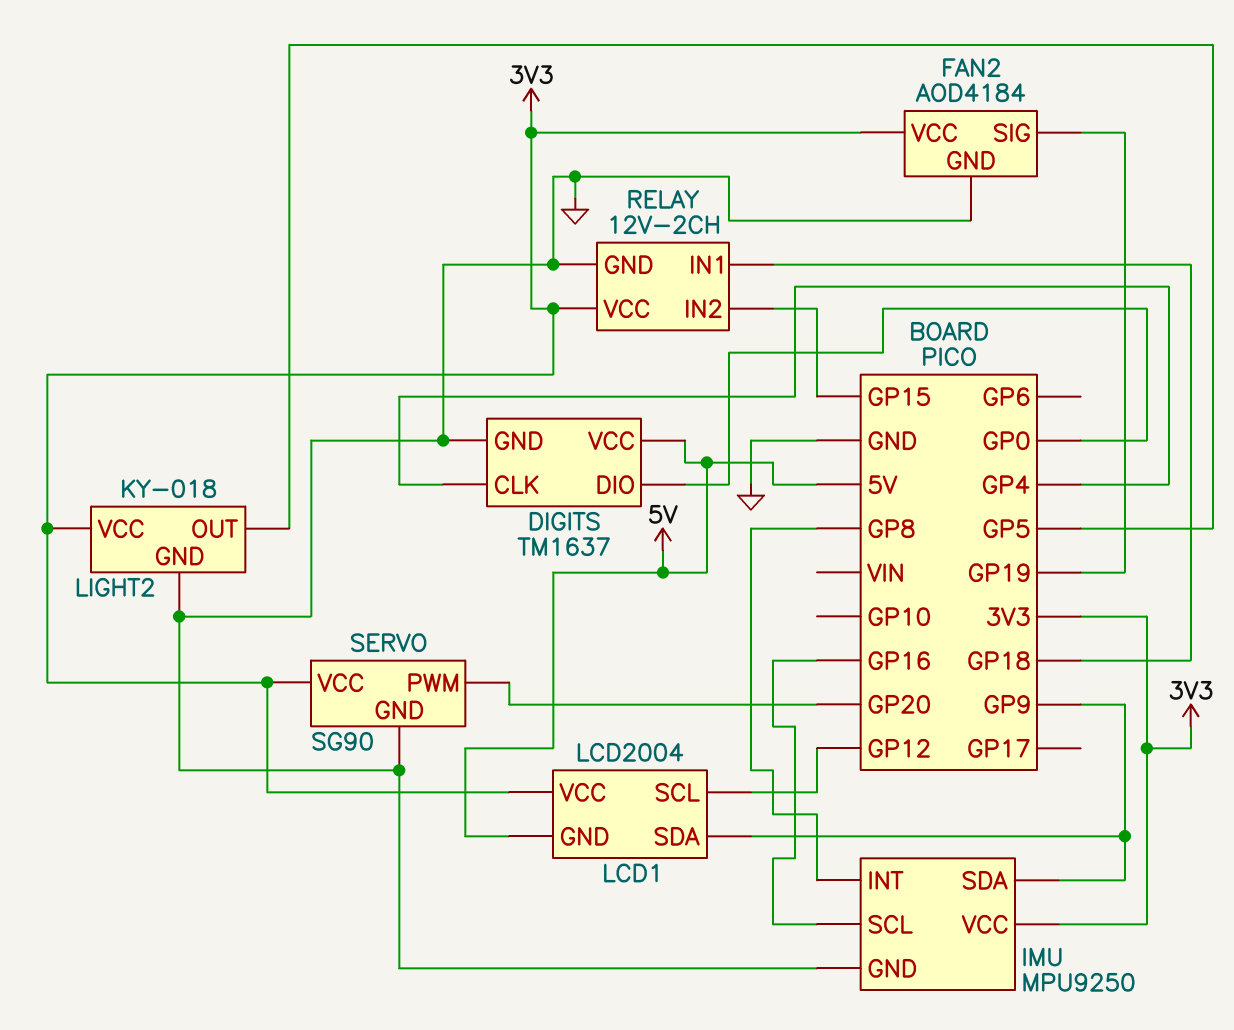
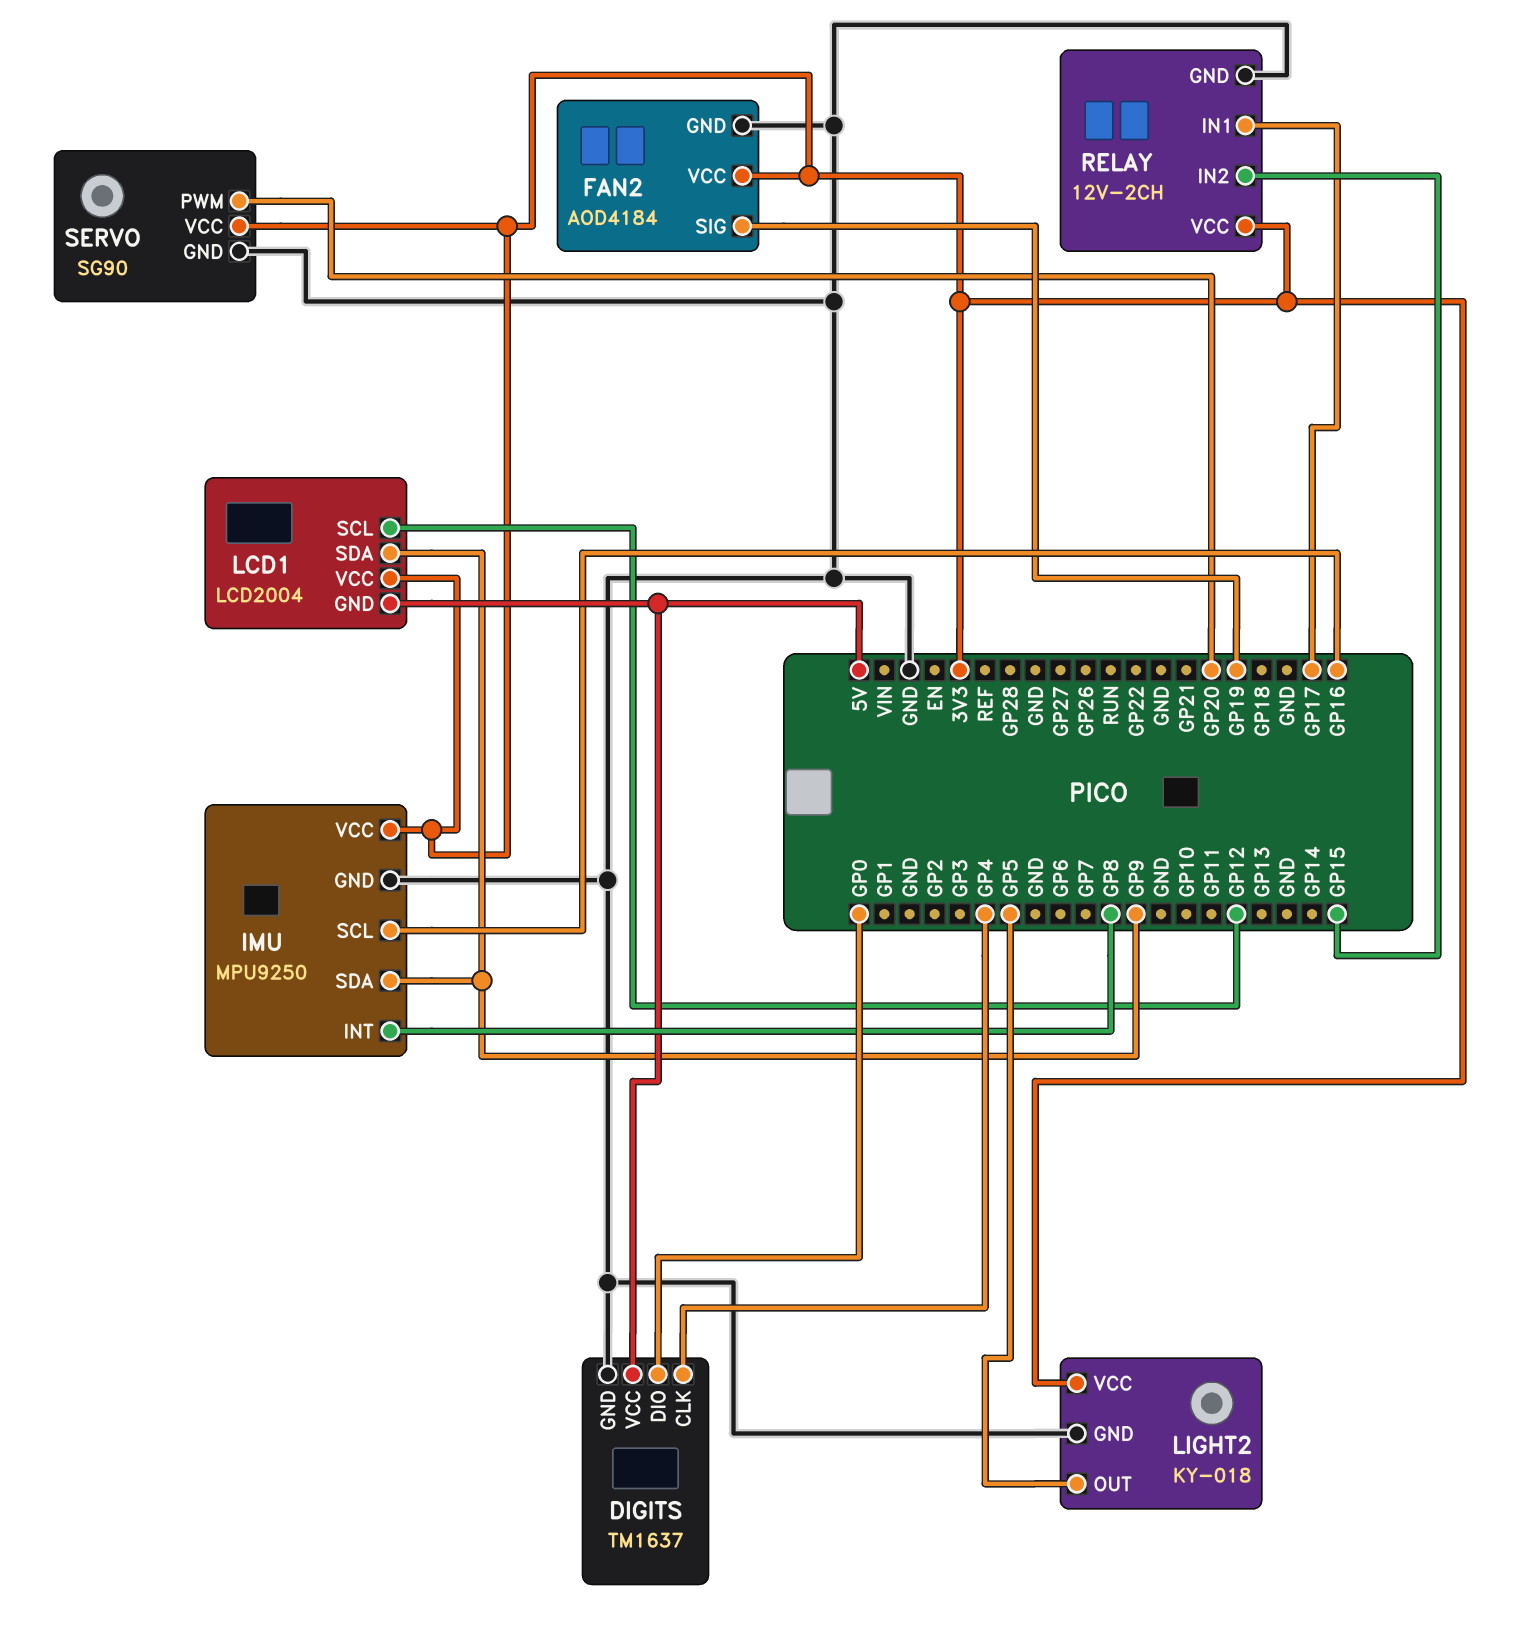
RELAY pin IN1: GP18 -> GP17

